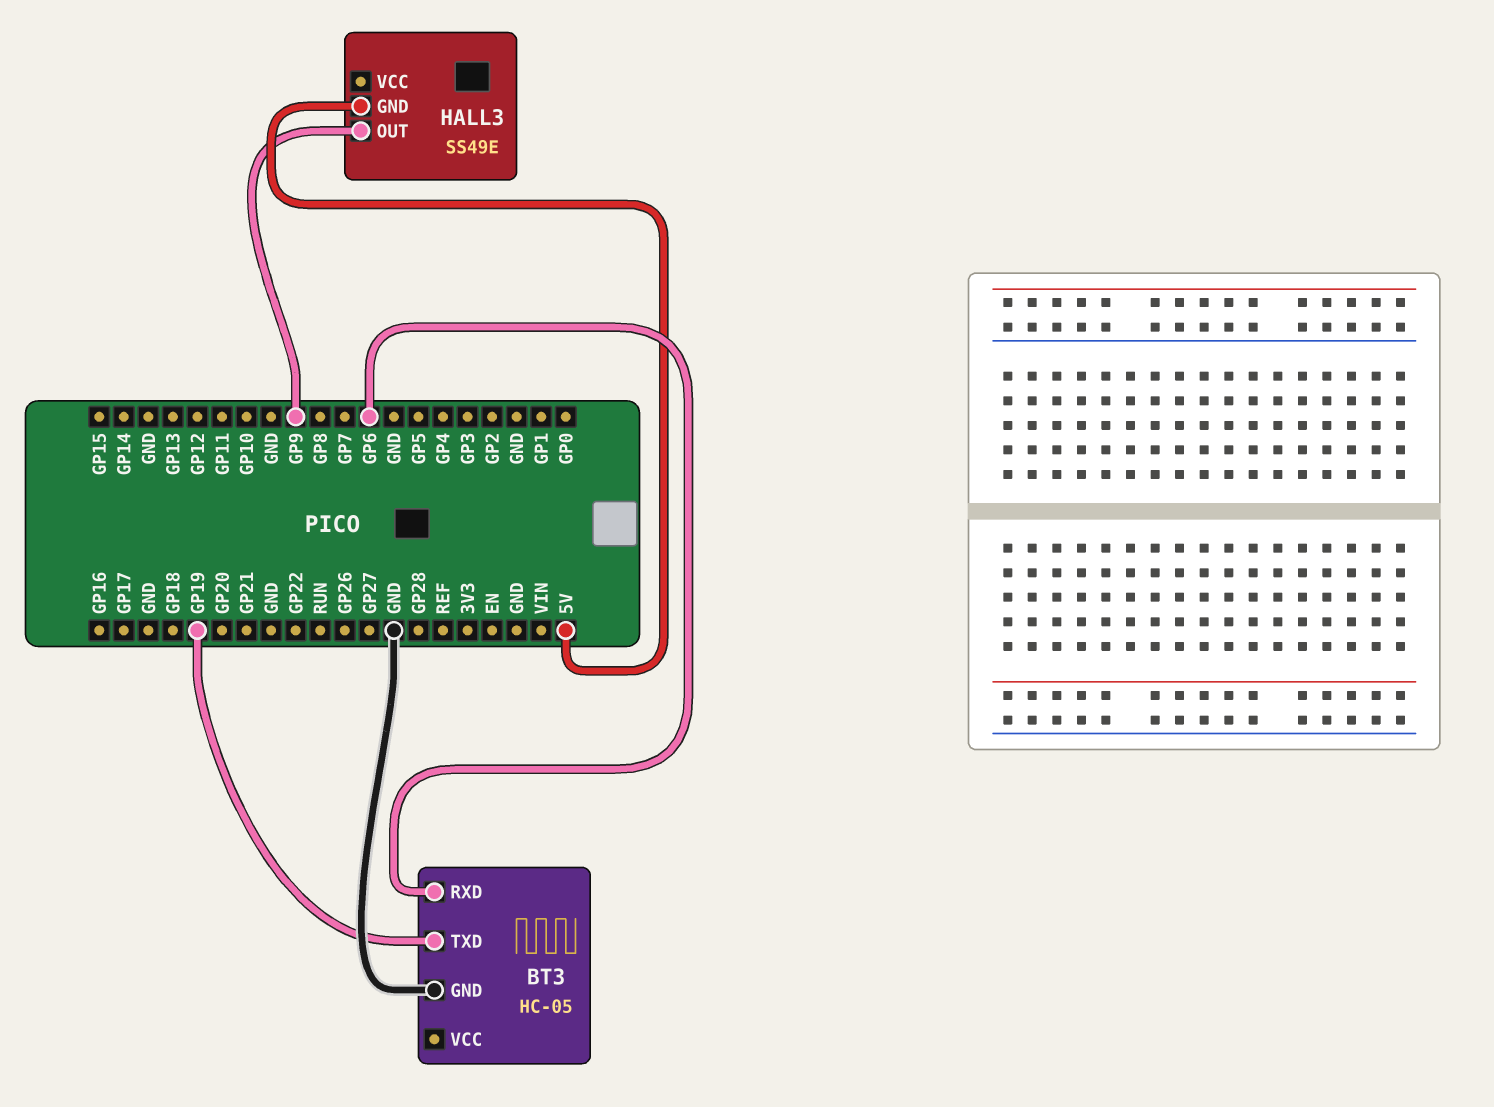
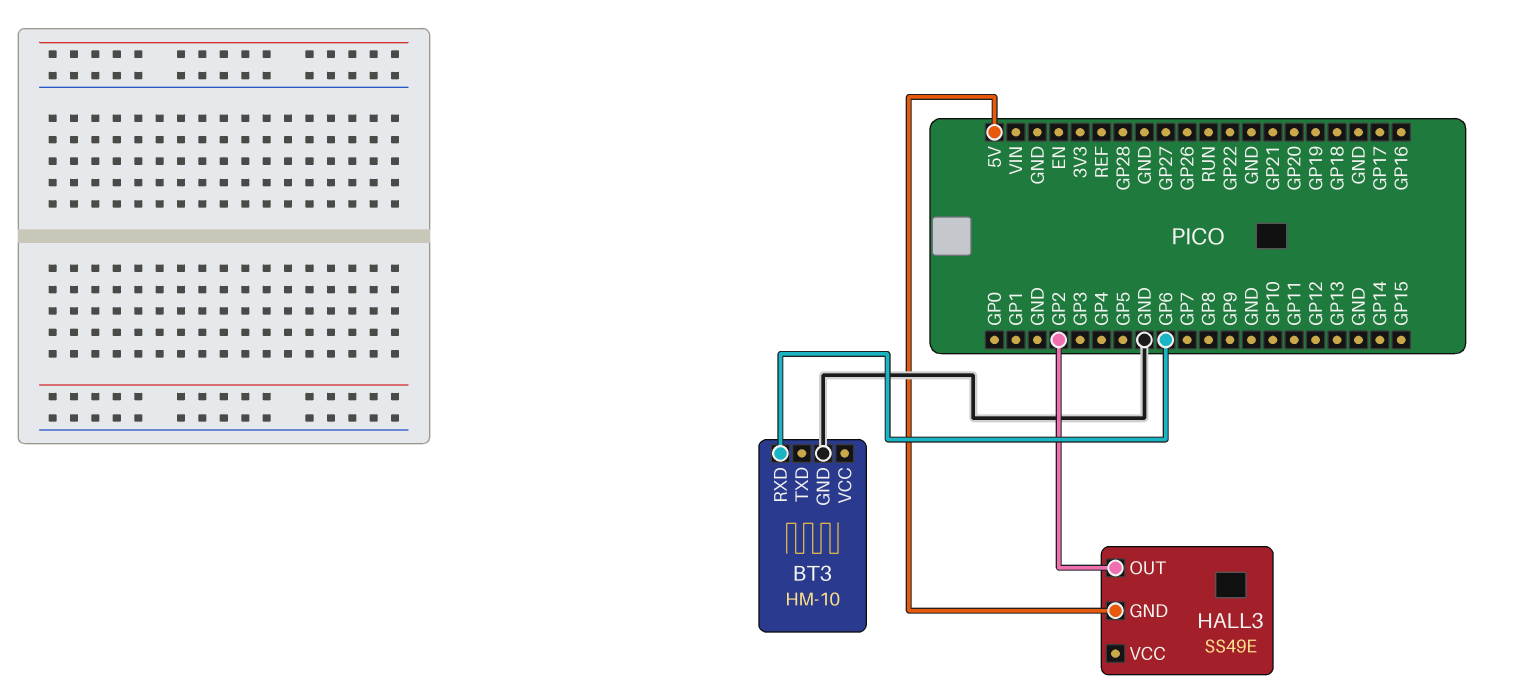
BT3: HC-05 -> HM-10
BT3 pin TXD: GP19 -> none
HALL3 pin OUT: GP9 -> GP2

